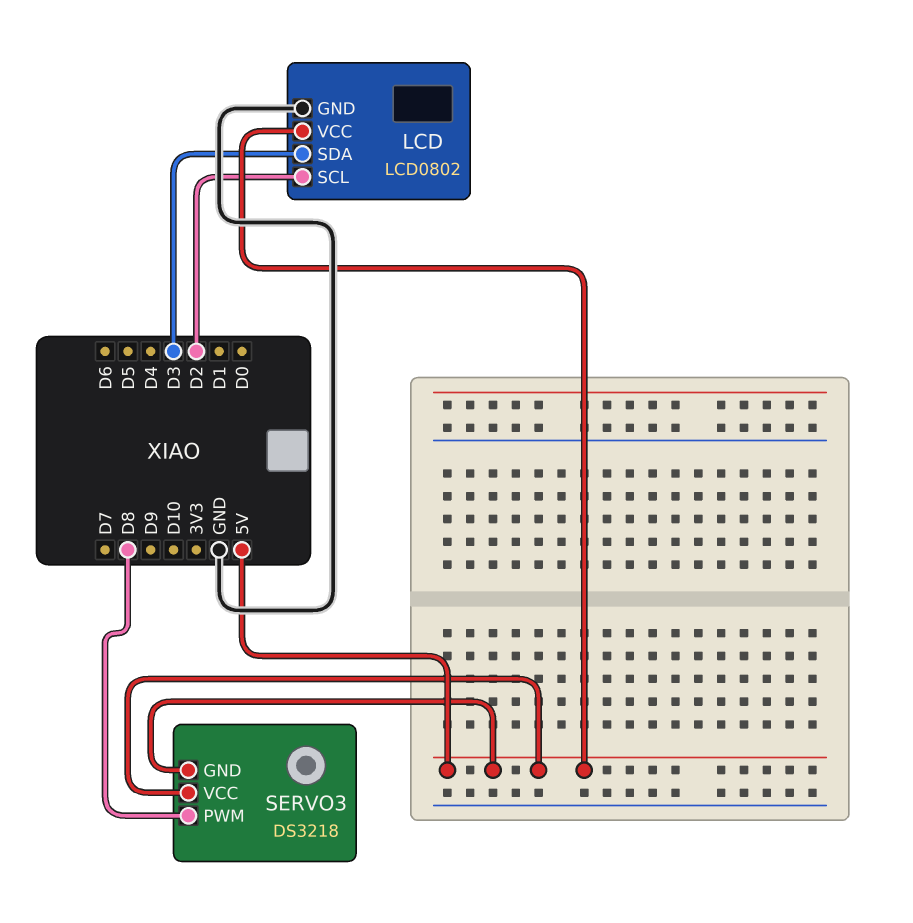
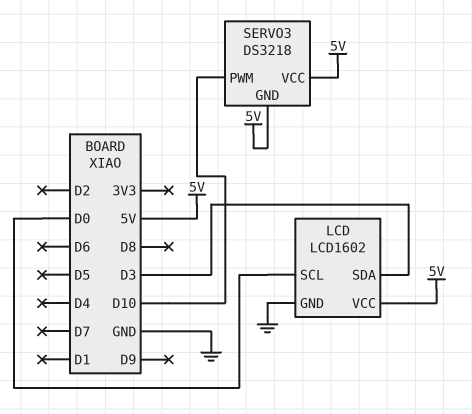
LCD: LCD0802 -> LCD1602
LCD pin SCL: D2 -> D0
SERVO3 pin PWM: D8 -> D10

